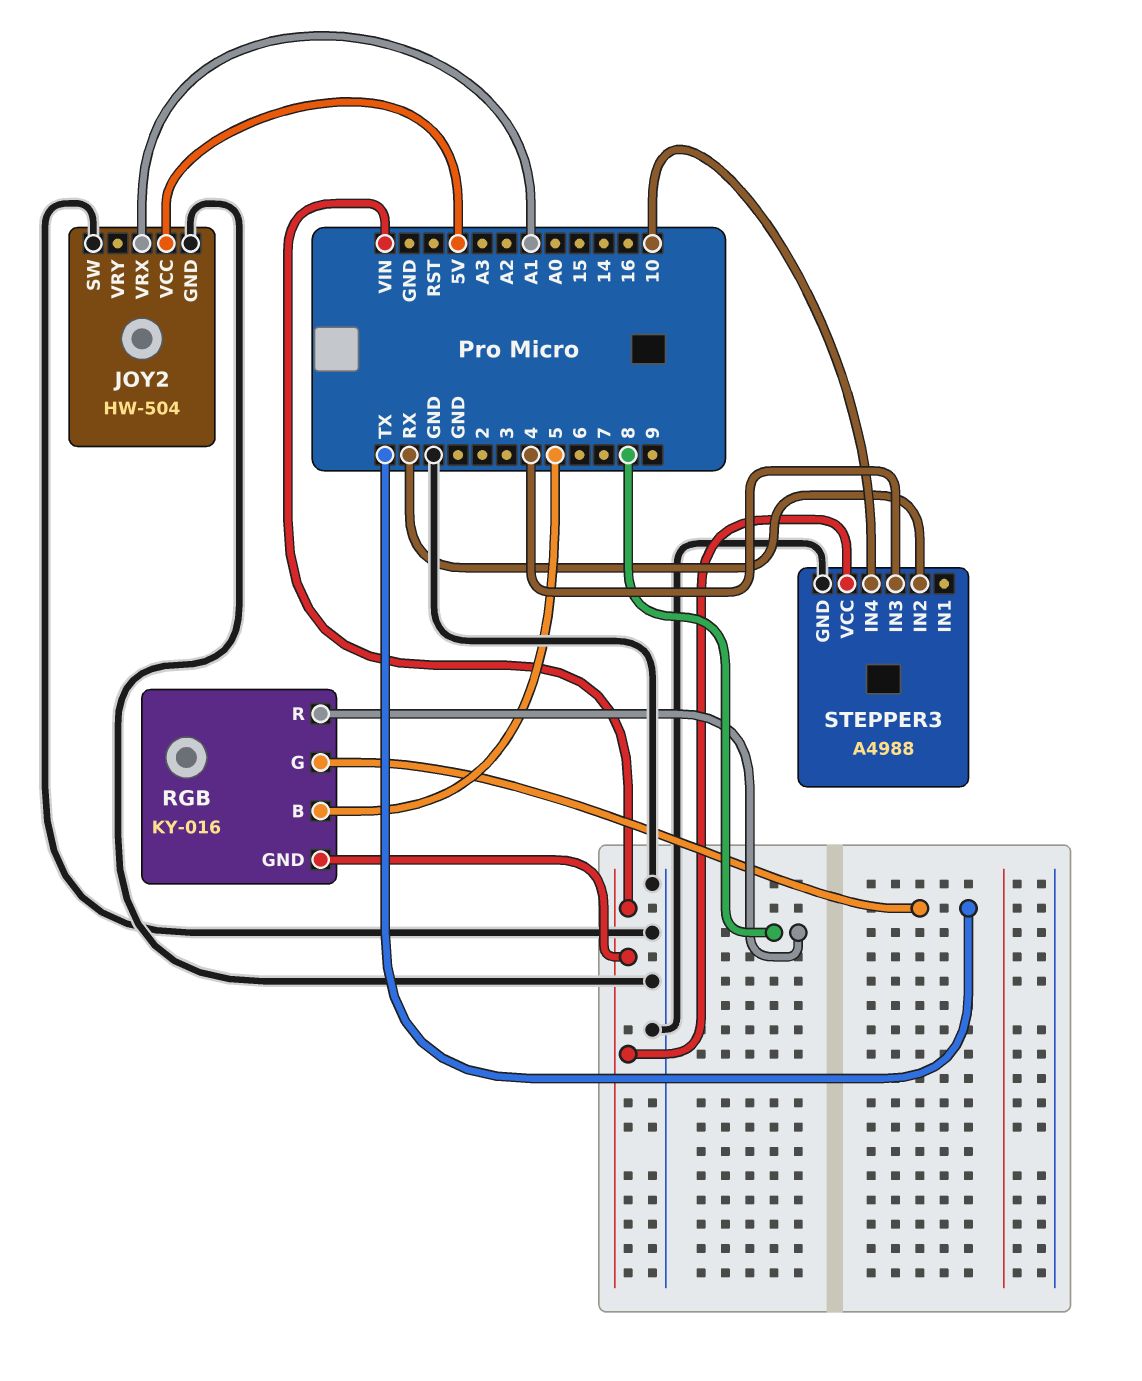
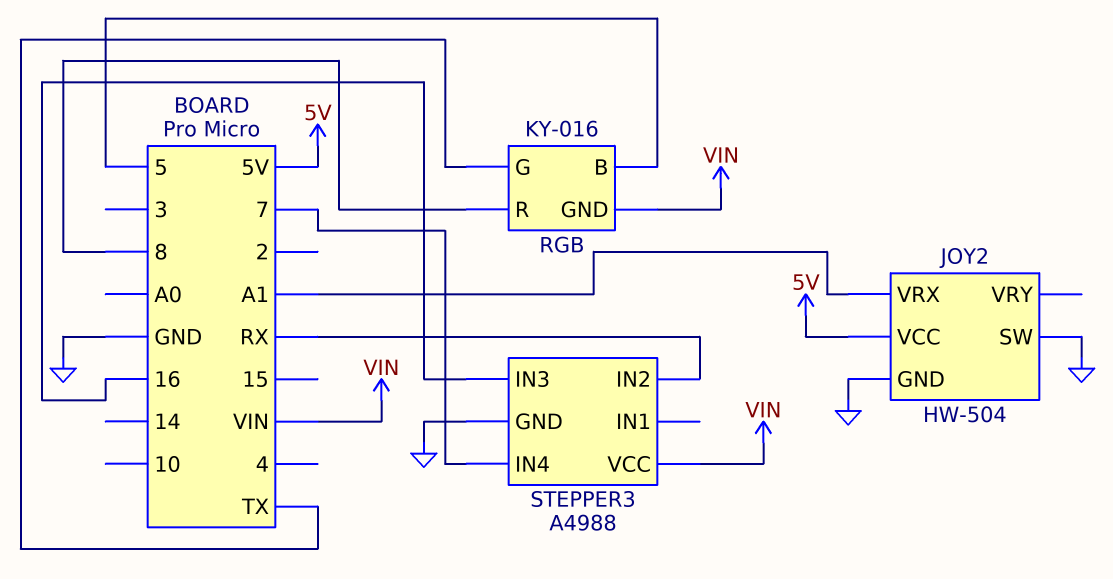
STEPPER3 pin IN3: 4 -> 16
STEPPER3 pin IN4: 10 -> 7

